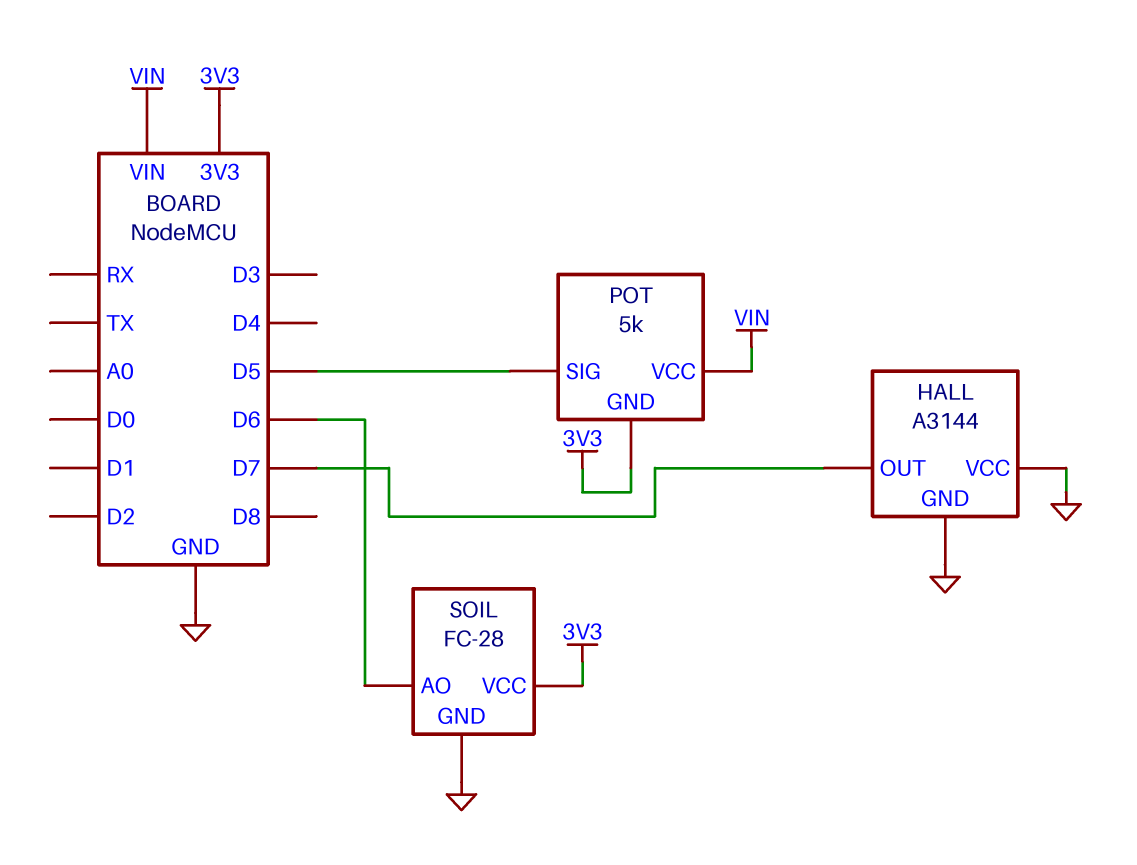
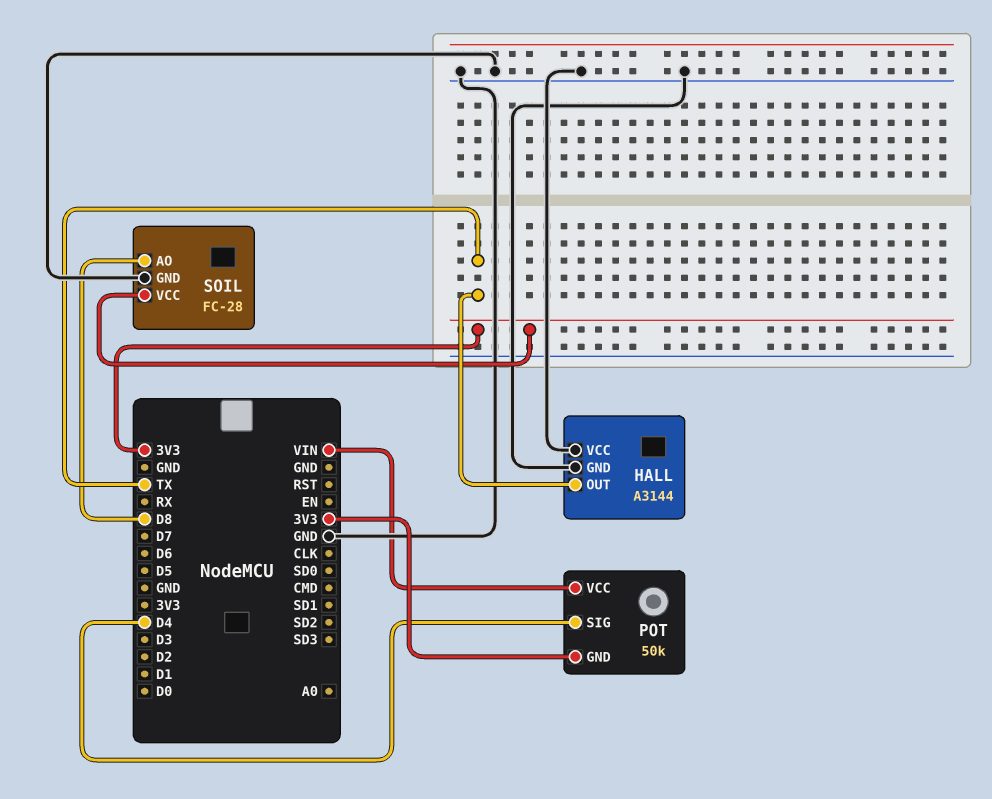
HALL pin OUT: D7 -> TX
POT: 5k -> 50k
POT pin SIG: D5 -> D4
SOIL pin AO: D6 -> D8

